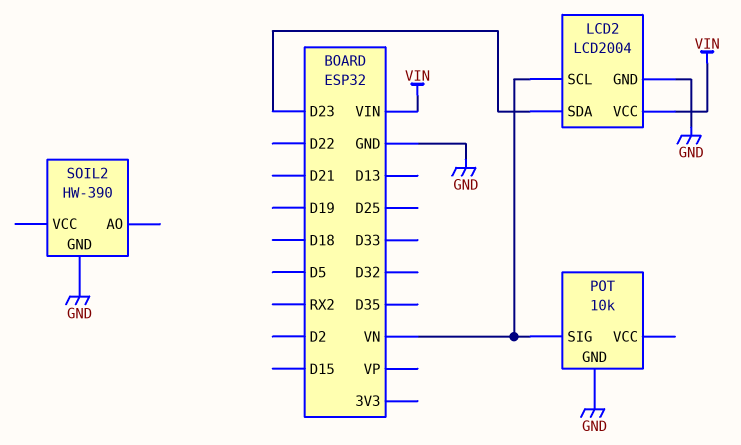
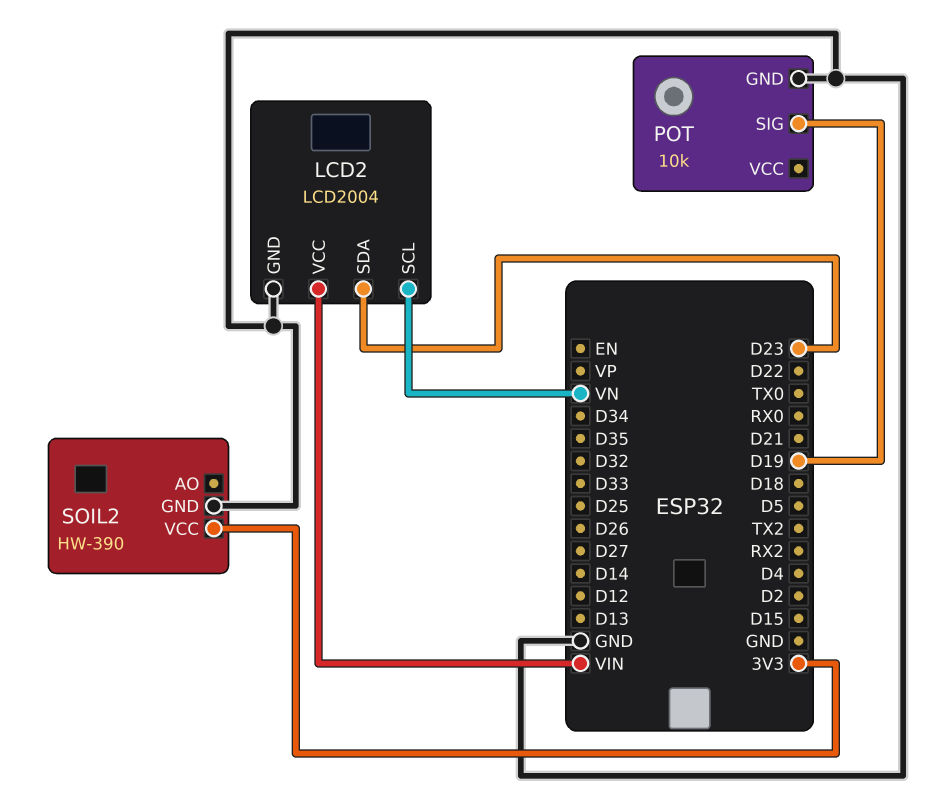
POT pin SIG: VN -> D19
SOIL2 pin VCC: none -> 3V3

